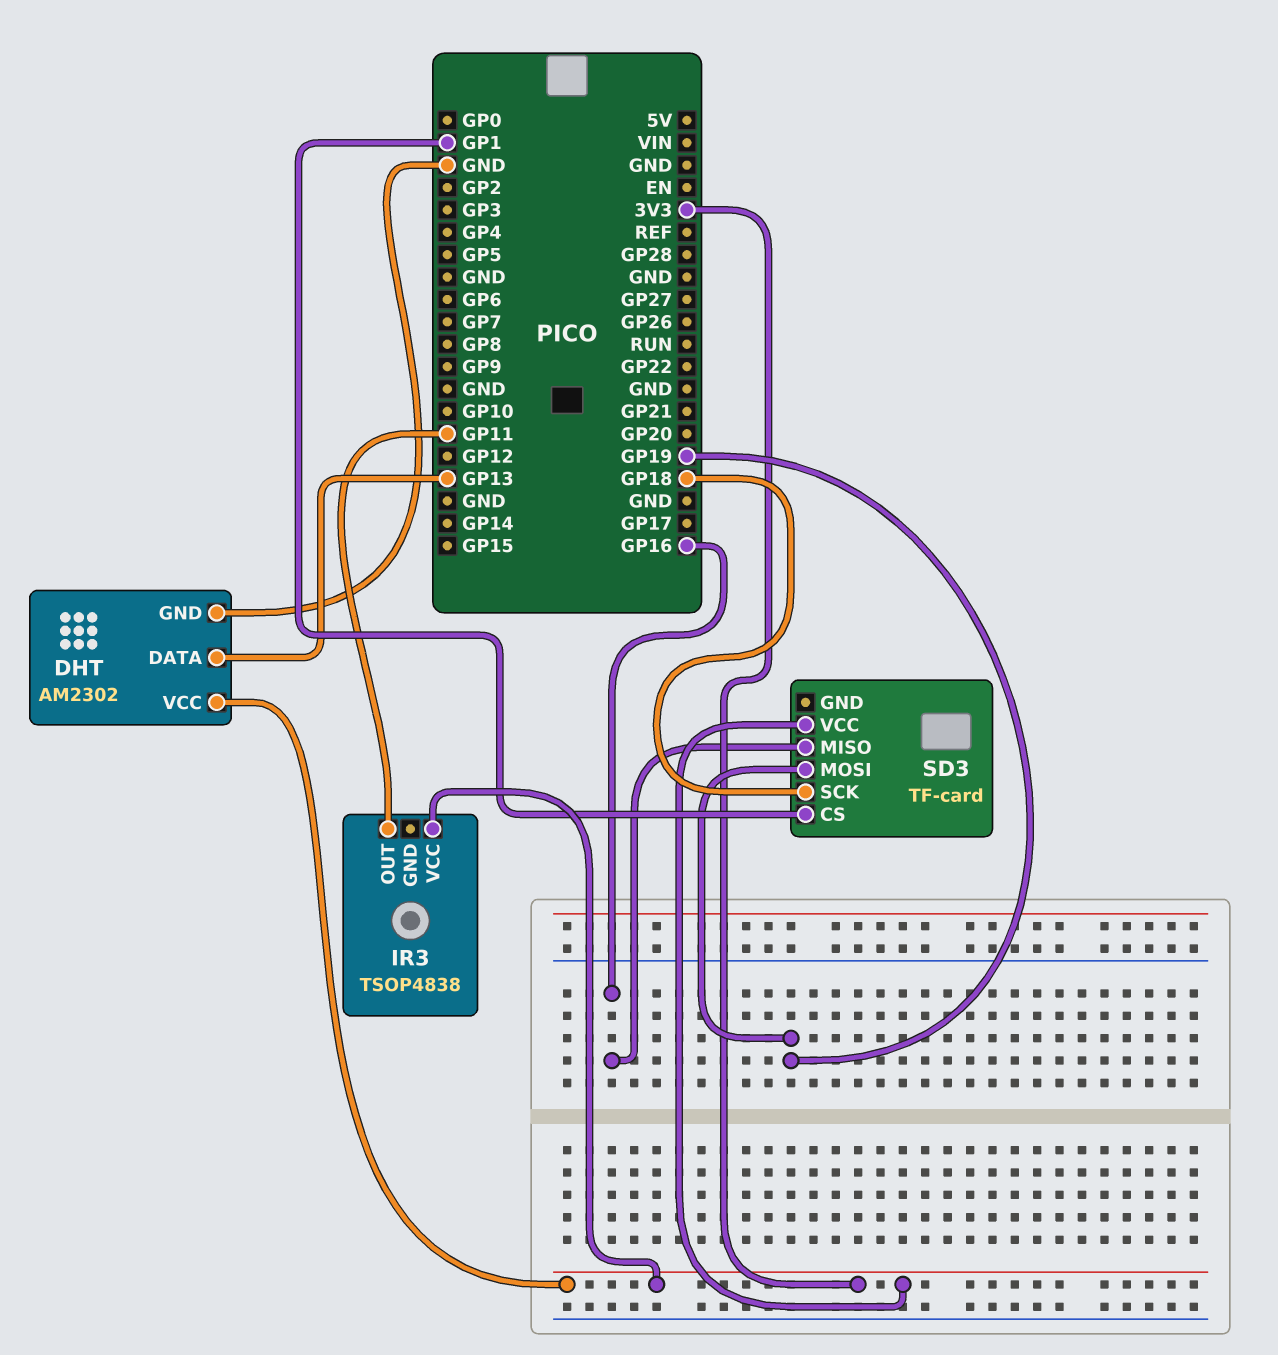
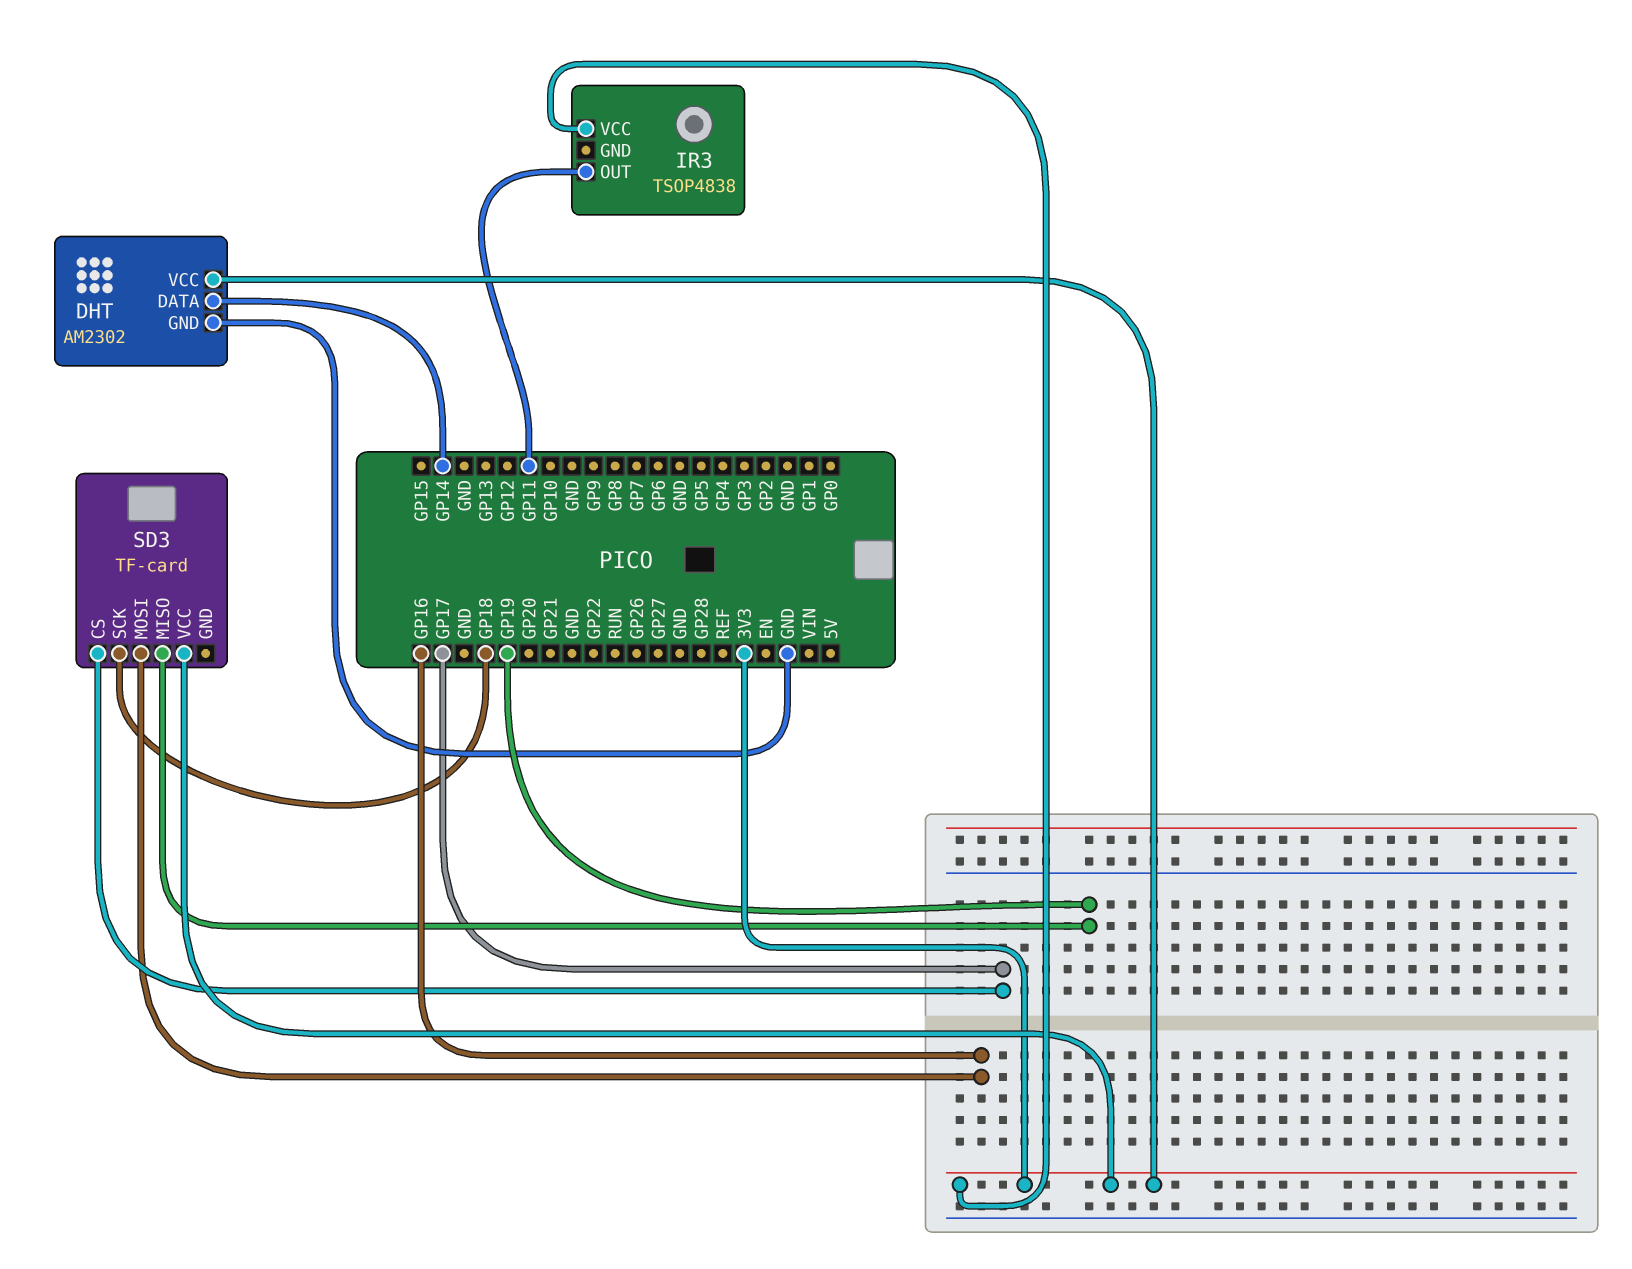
DHT pin DATA: GP13 -> GP14
SD3 pin CS: GP1 -> GP17
SD3 pin MISO: GP16 -> GP19
SD3 pin MOSI: GP19 -> GP16

